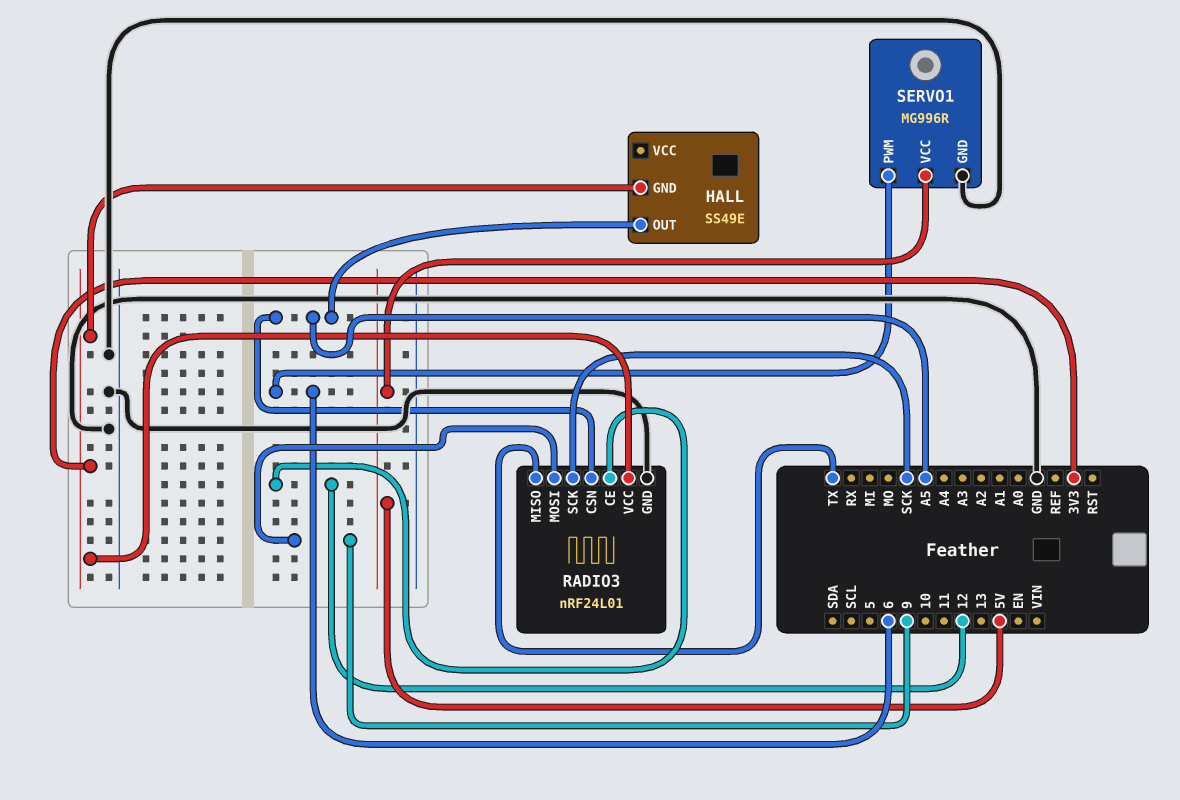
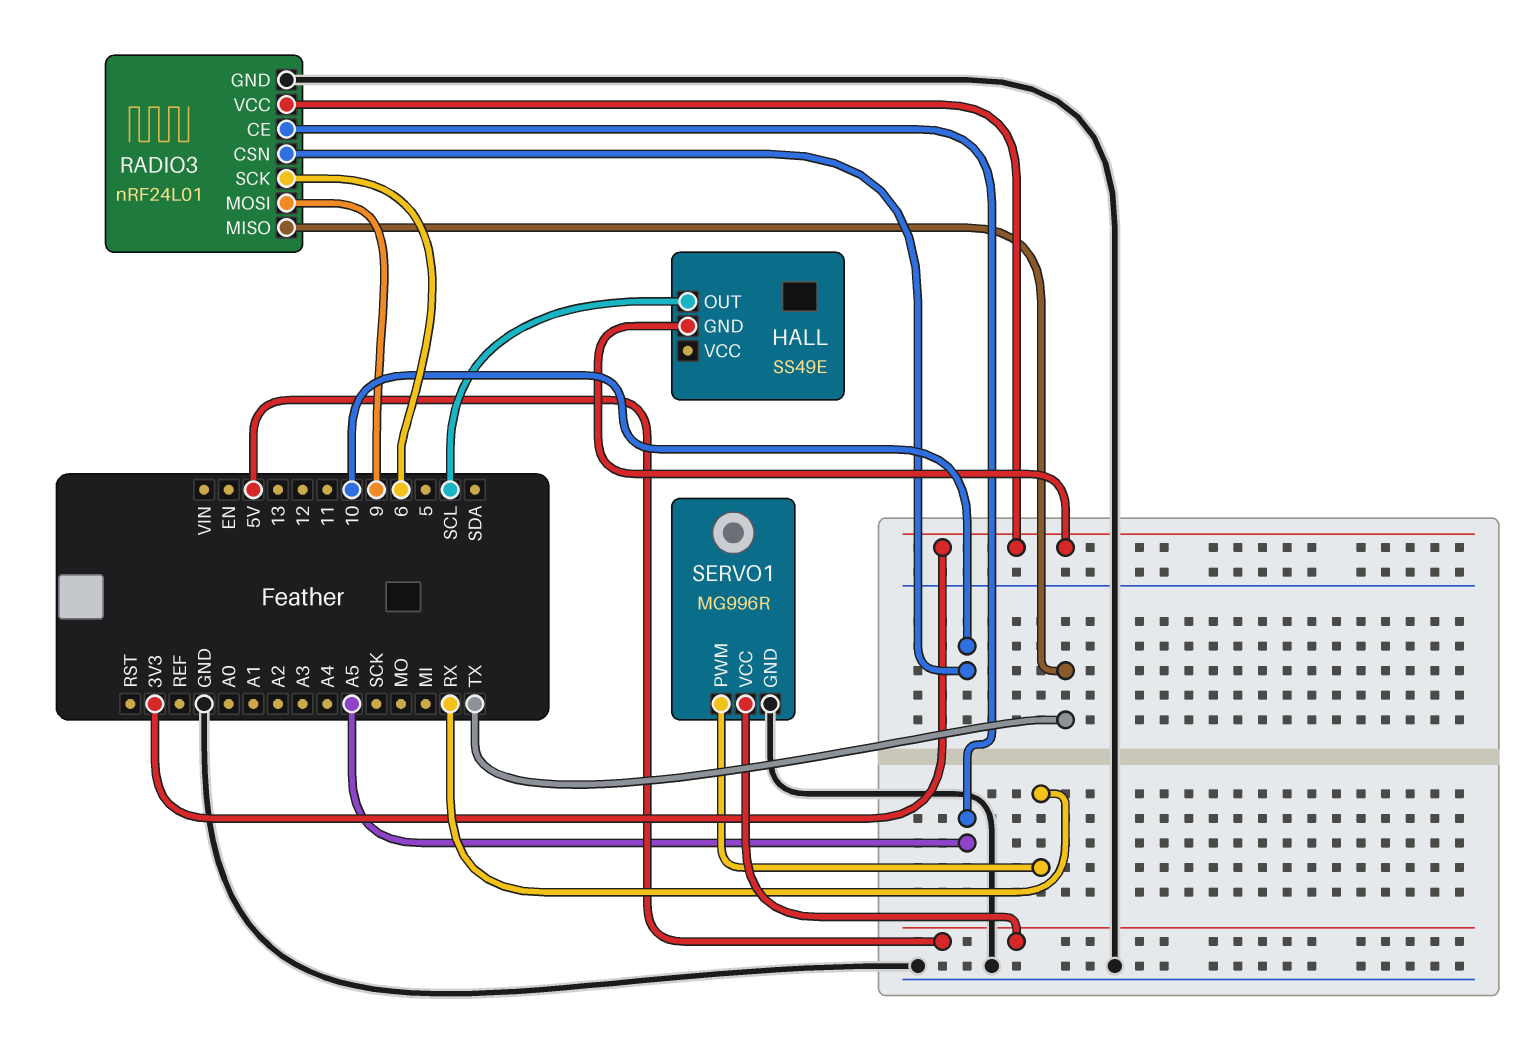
HALL pin OUT: A5 -> SCL
RADIO3 pin CE: 12 -> A5
RADIO3 pin CSN: A5 -> 10
RADIO3 pin SCK: SCK -> 6
SERVO1 pin PWM: 6 -> RX

